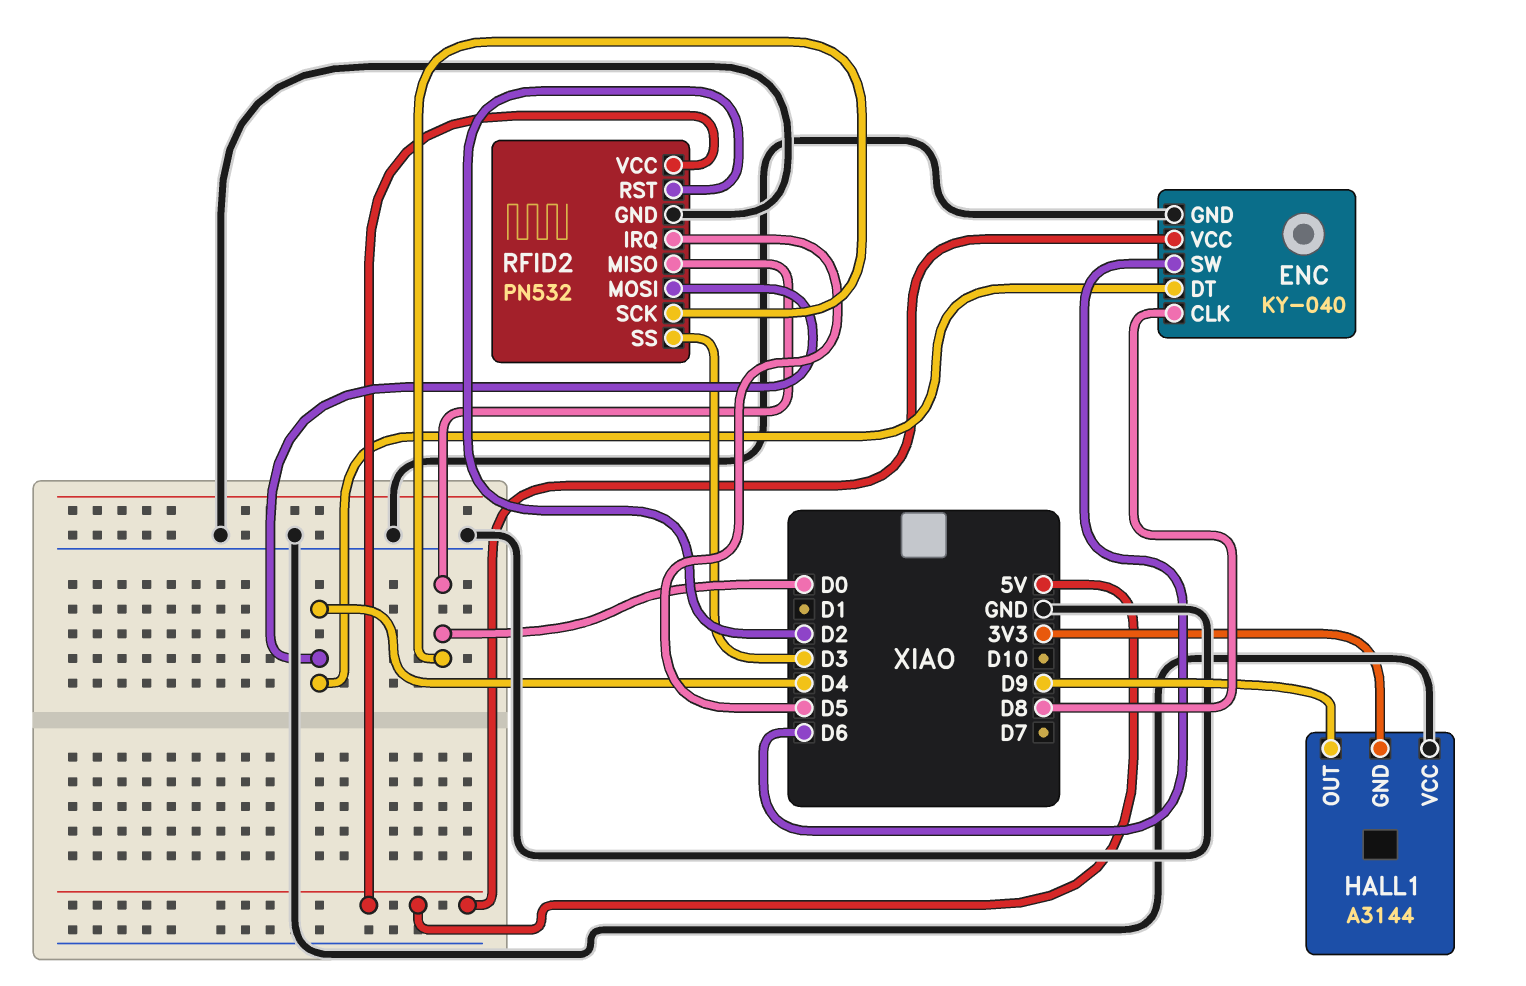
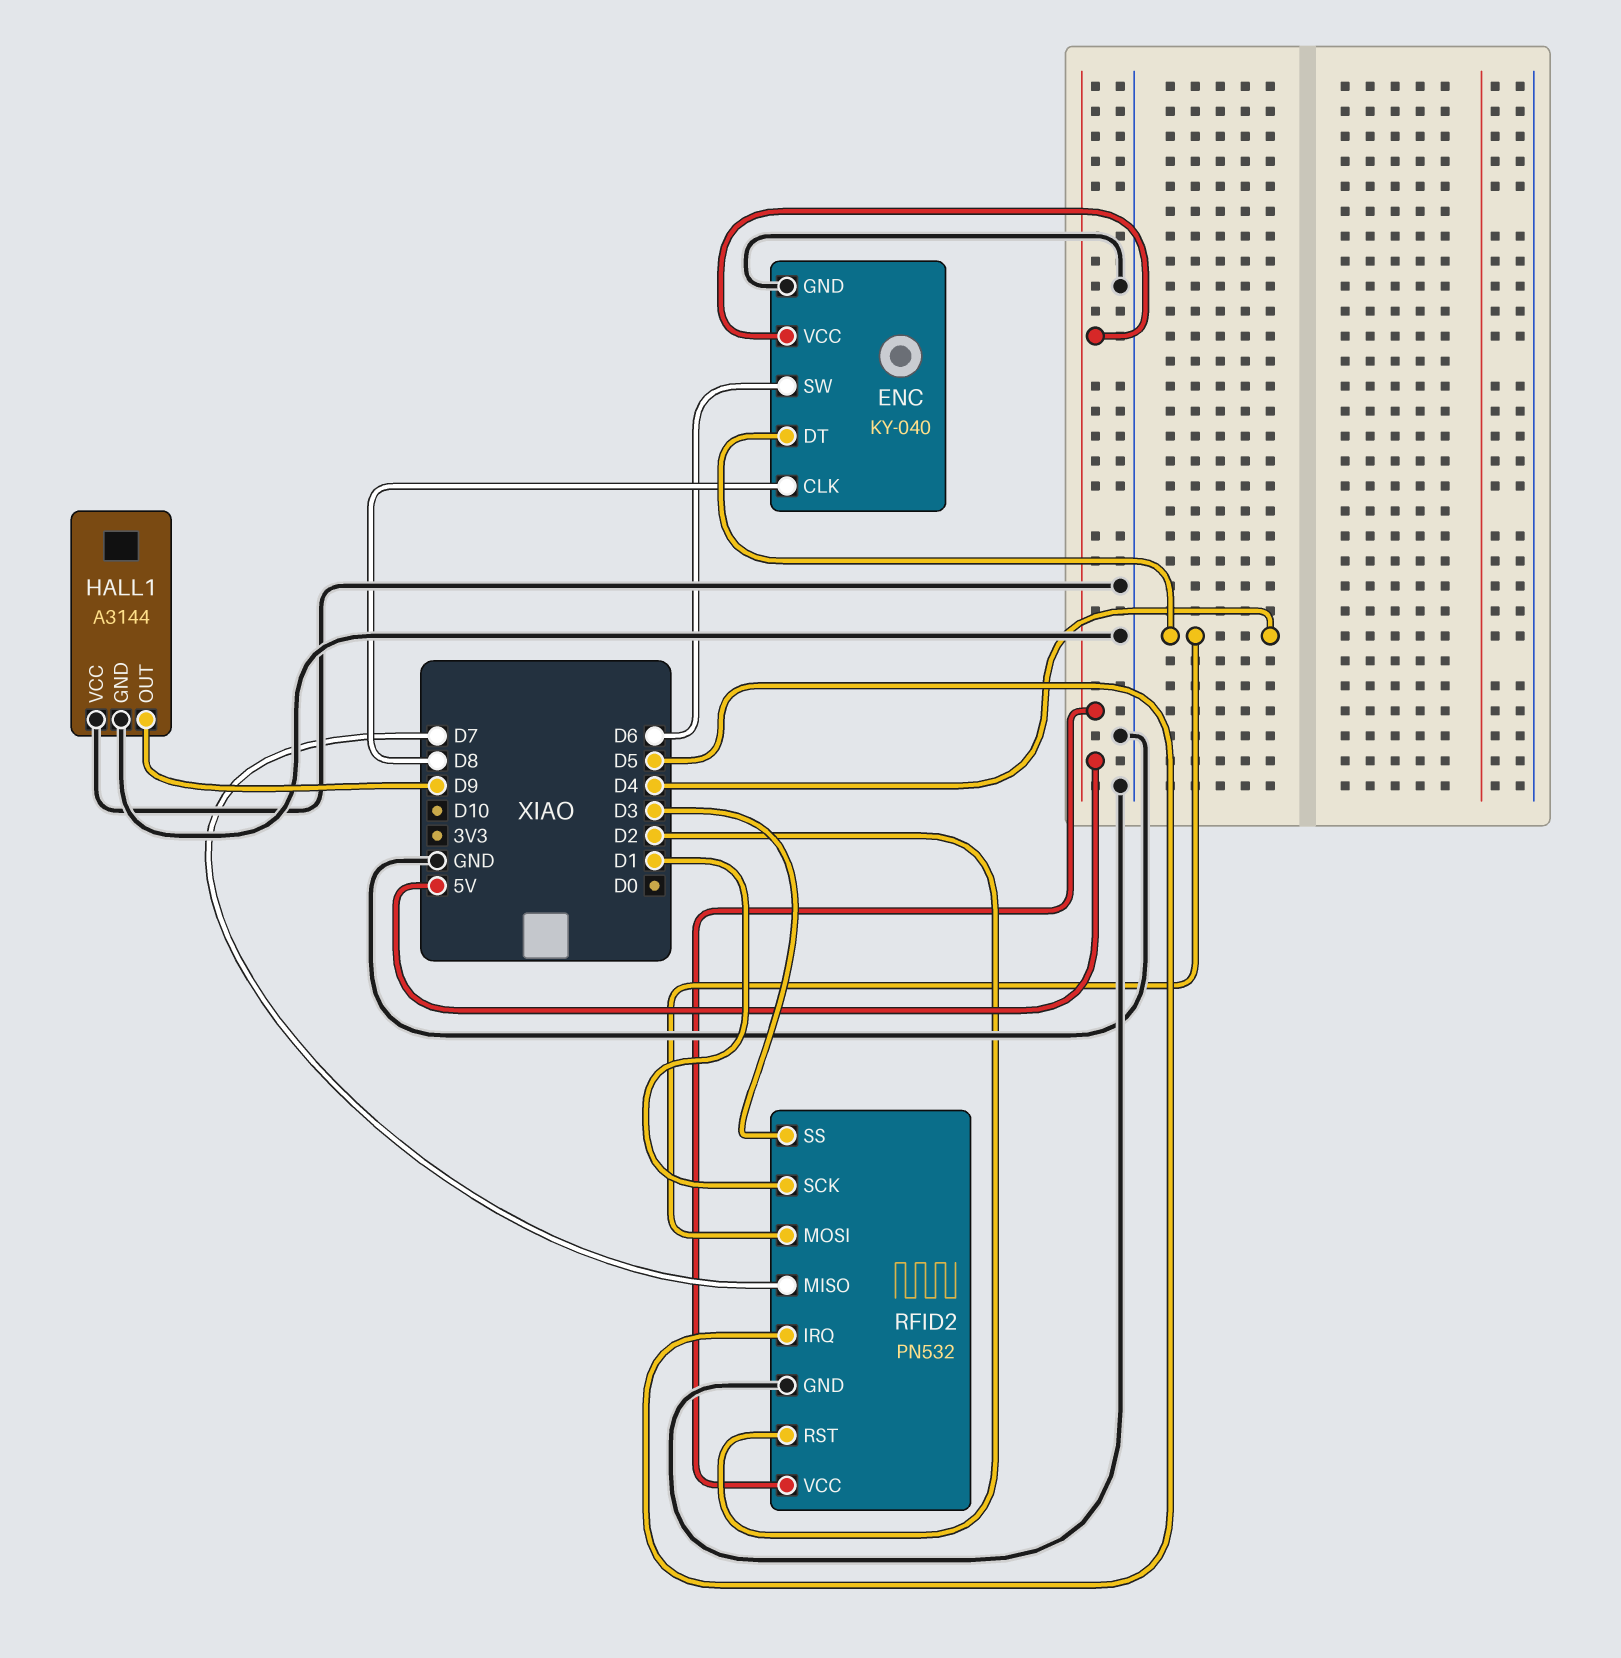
HALL1 pin GND: 3V3 -> GND
RFID2 pin MISO: D0 -> D7
RFID2 pin SCK: D0 -> D1

